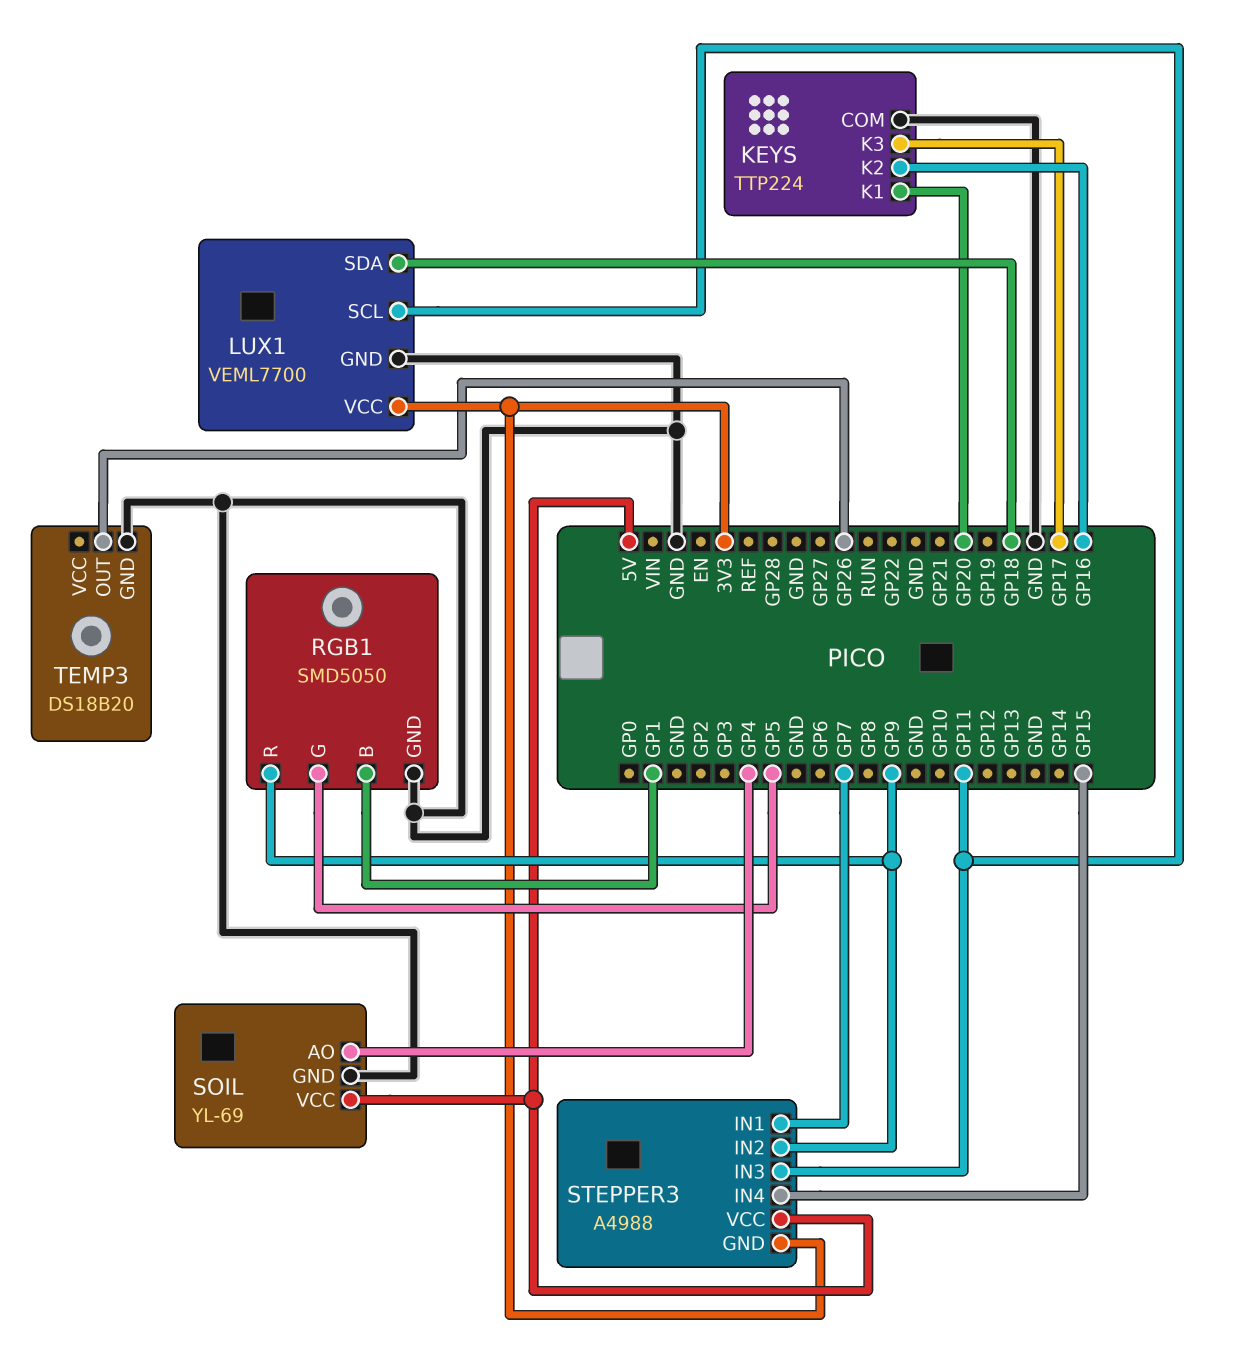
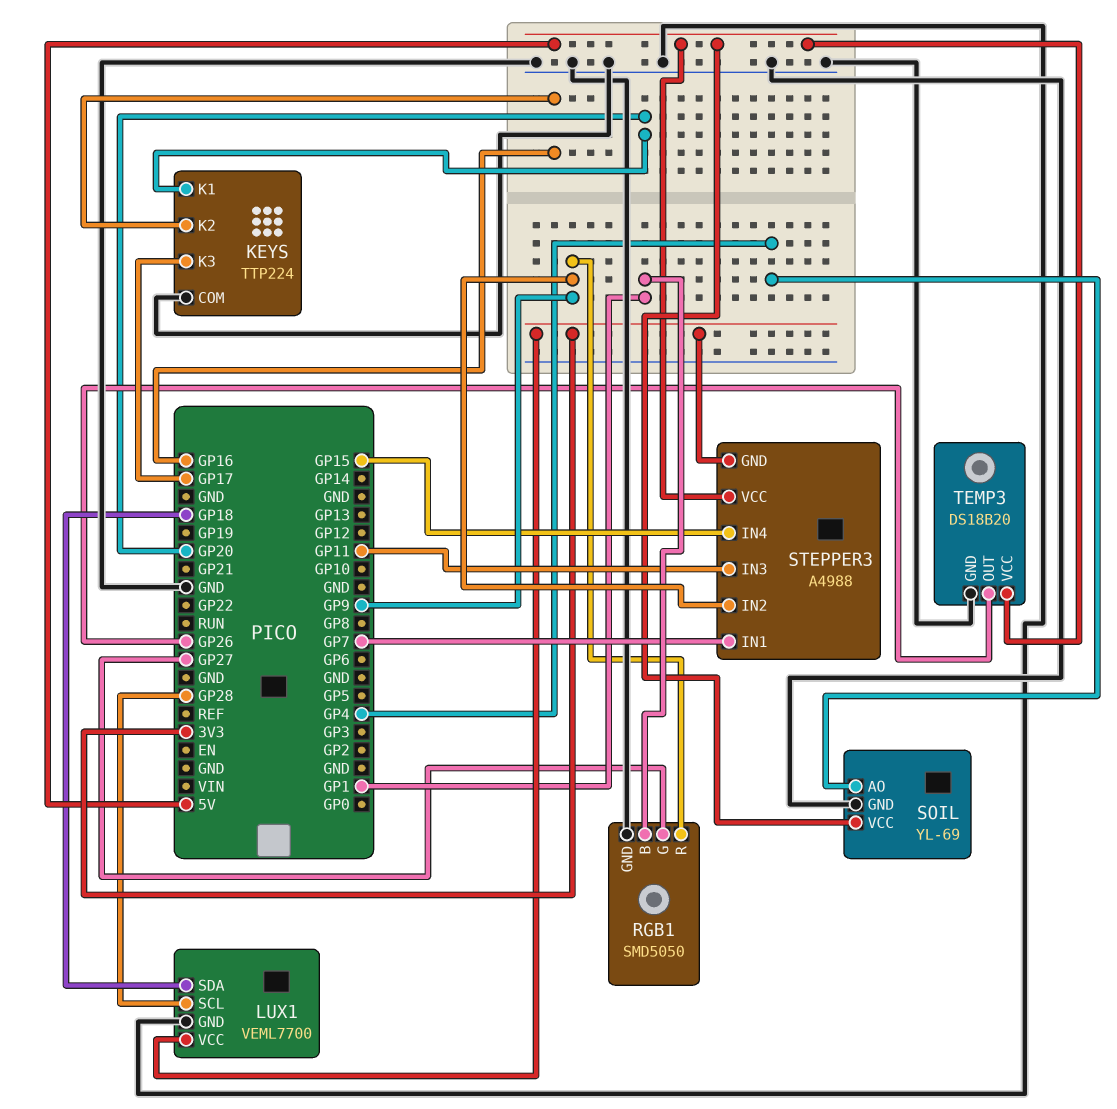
LUX1 pin SCL: GP11 -> GP28
RGB1 pin G: GP5 -> GP27
TEMP3 pin VCC: none -> 5V

